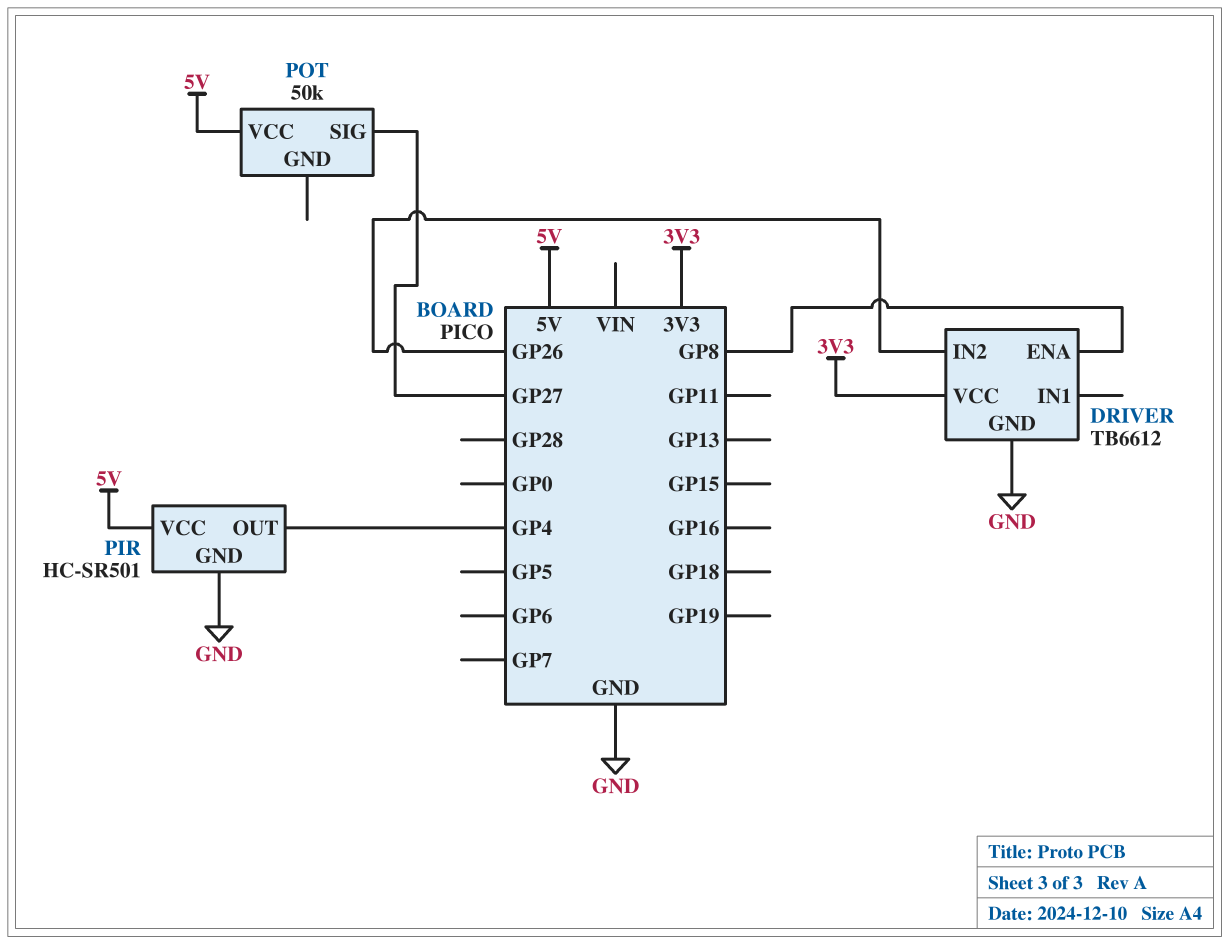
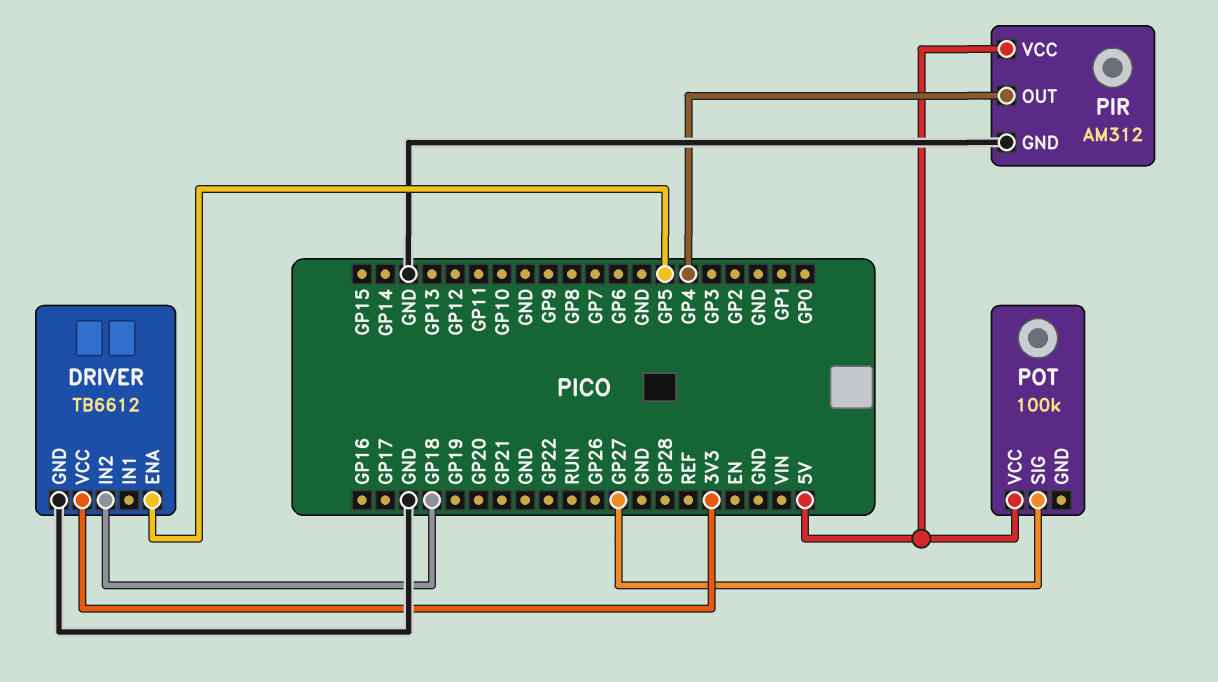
DRIVER pin ENA: GP8 -> GP5
DRIVER pin IN2: GP26 -> GP18
PIR: HC-SR501 -> AM312
POT: 50k -> 100k

